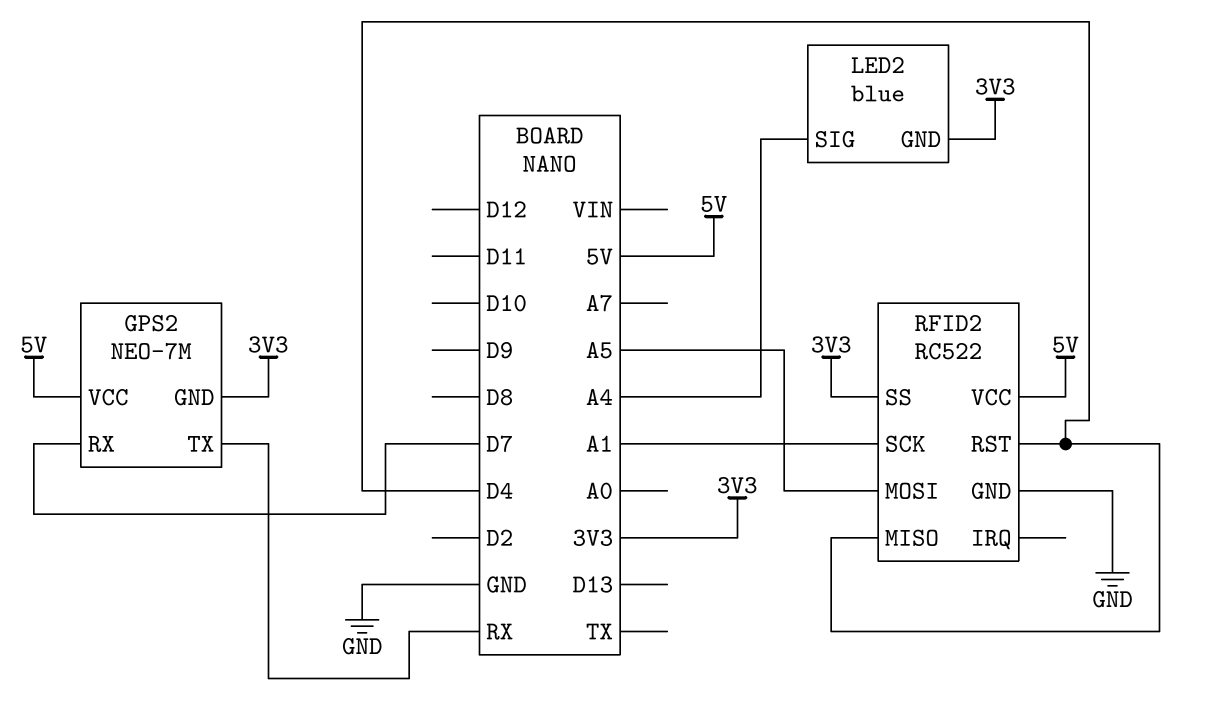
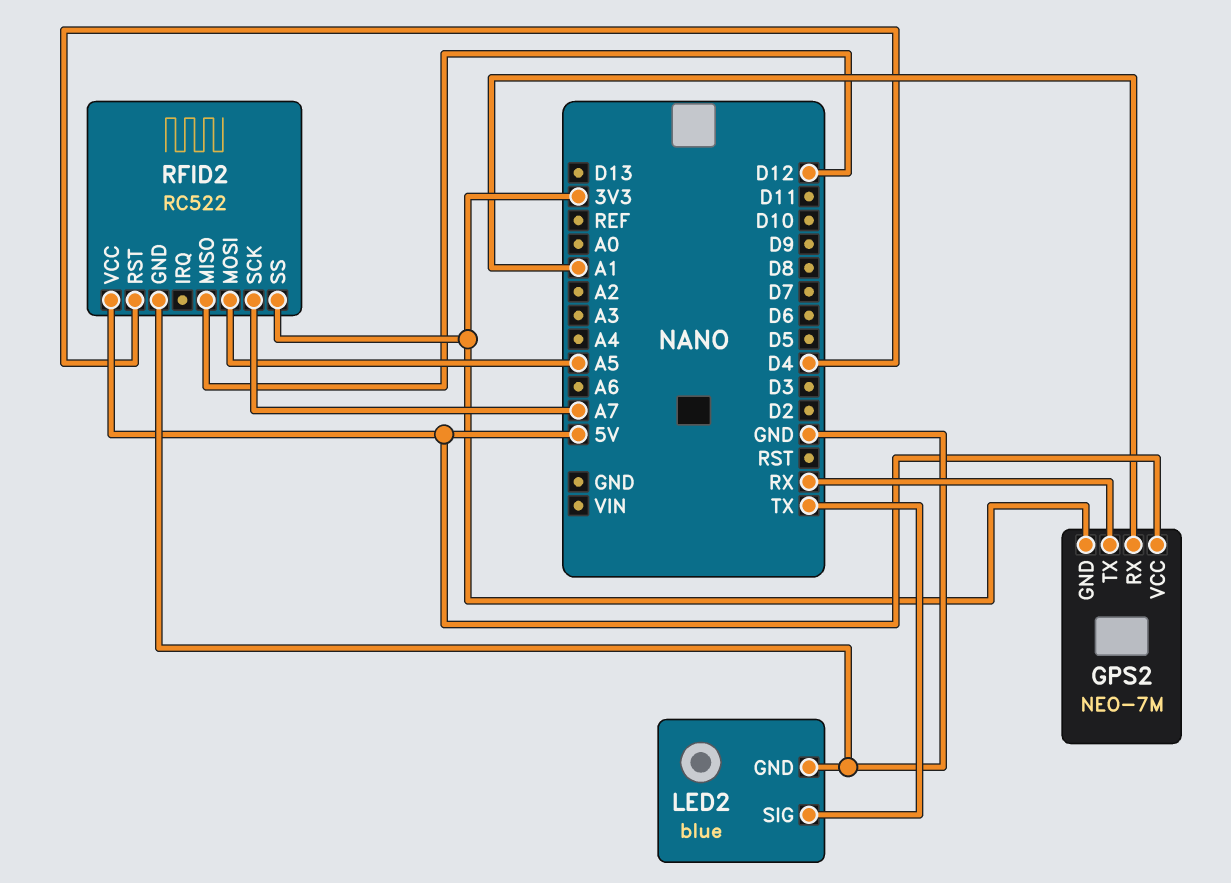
GPS2 pin RX: D7 -> A1
LED2 pin GND: 3V3 -> GND
LED2 pin SIG: A4 -> TX
RFID2 pin MISO: D4 -> D12
RFID2 pin SCK: A1 -> A7

